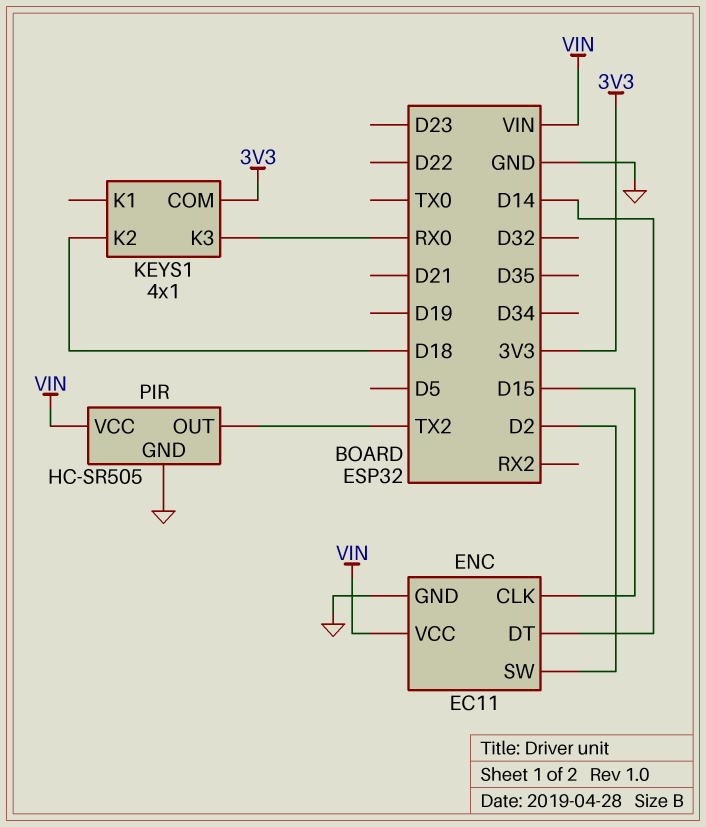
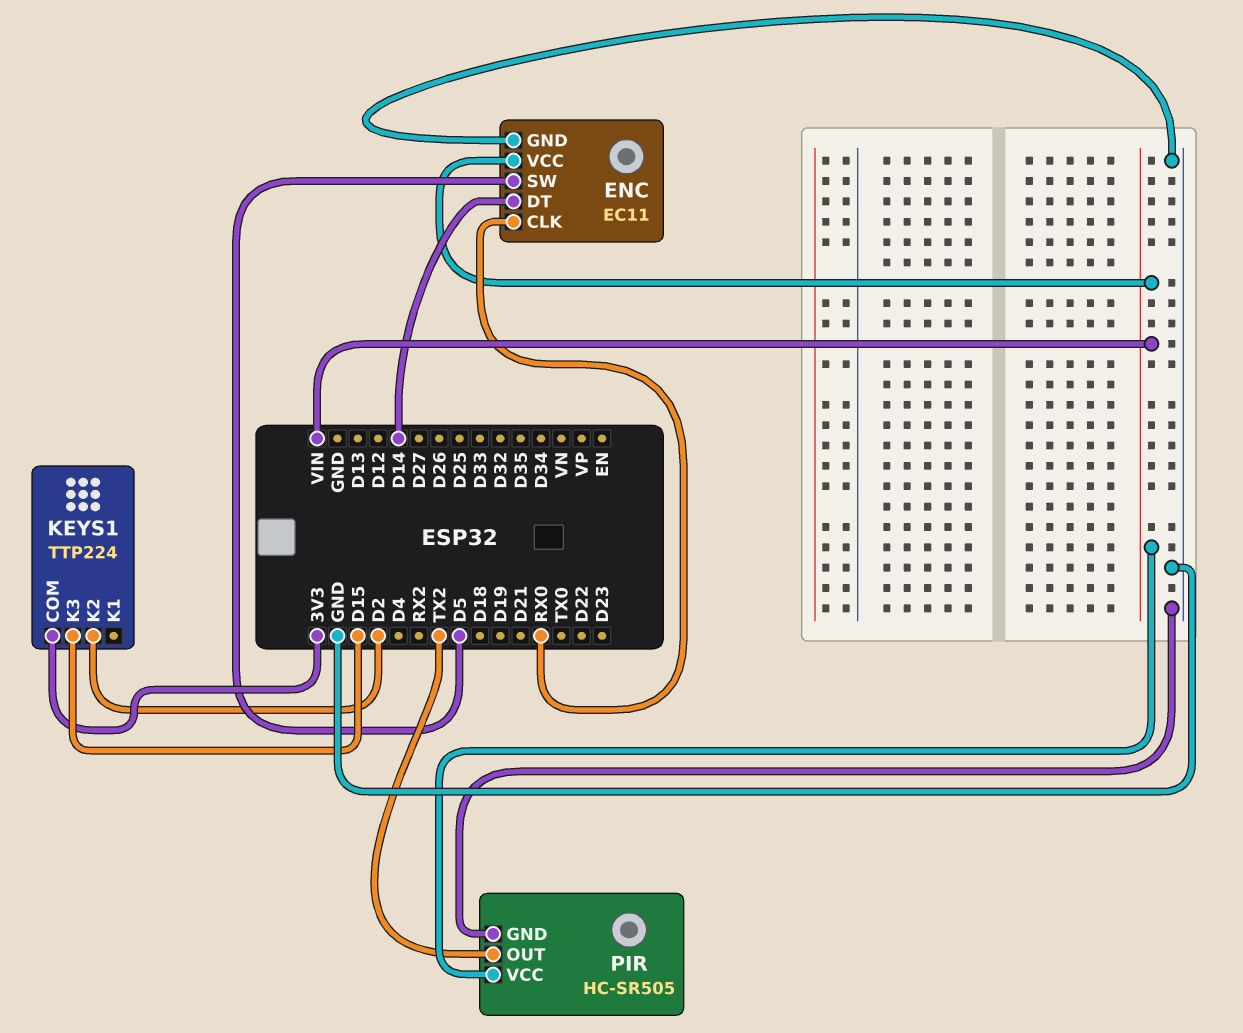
ENC pin CLK: D15 -> RX0
ENC pin SW: D2 -> D5
KEYS1: 4x1 -> TTP224
KEYS1 pin K2: D18 -> D2
KEYS1 pin K3: RX0 -> D15

